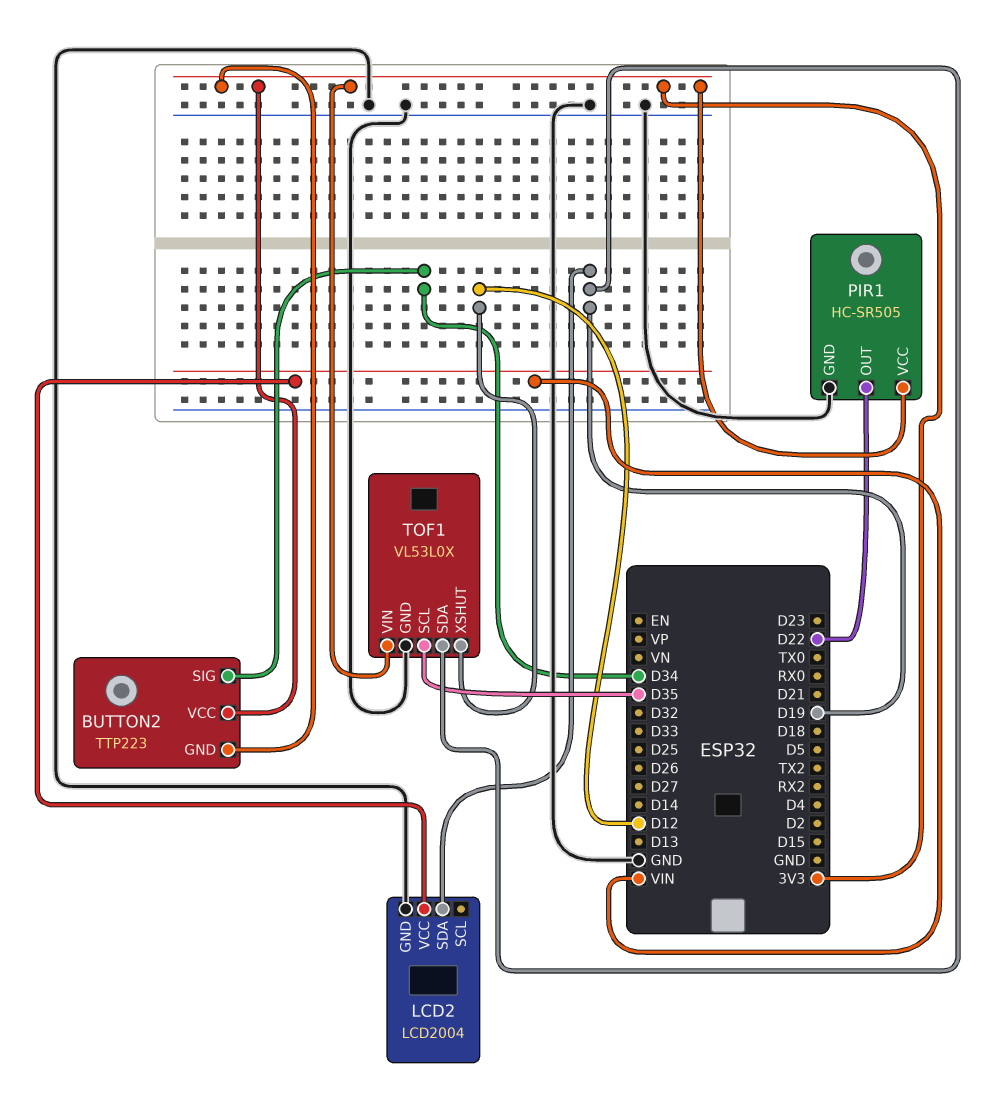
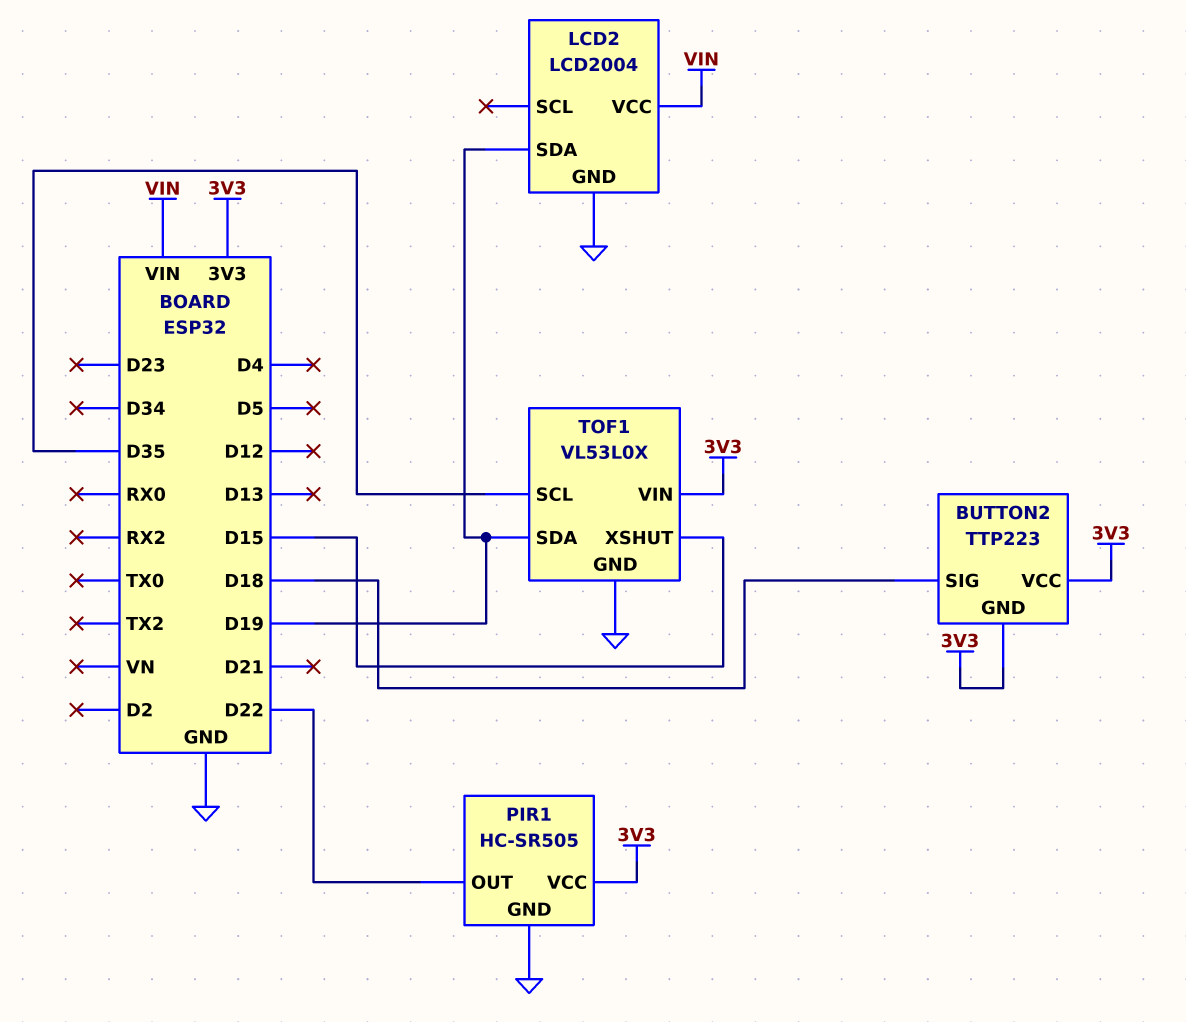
BUTTON2 pin SIG: D34 -> D18
TOF1 pin XSHUT: D12 -> D15

